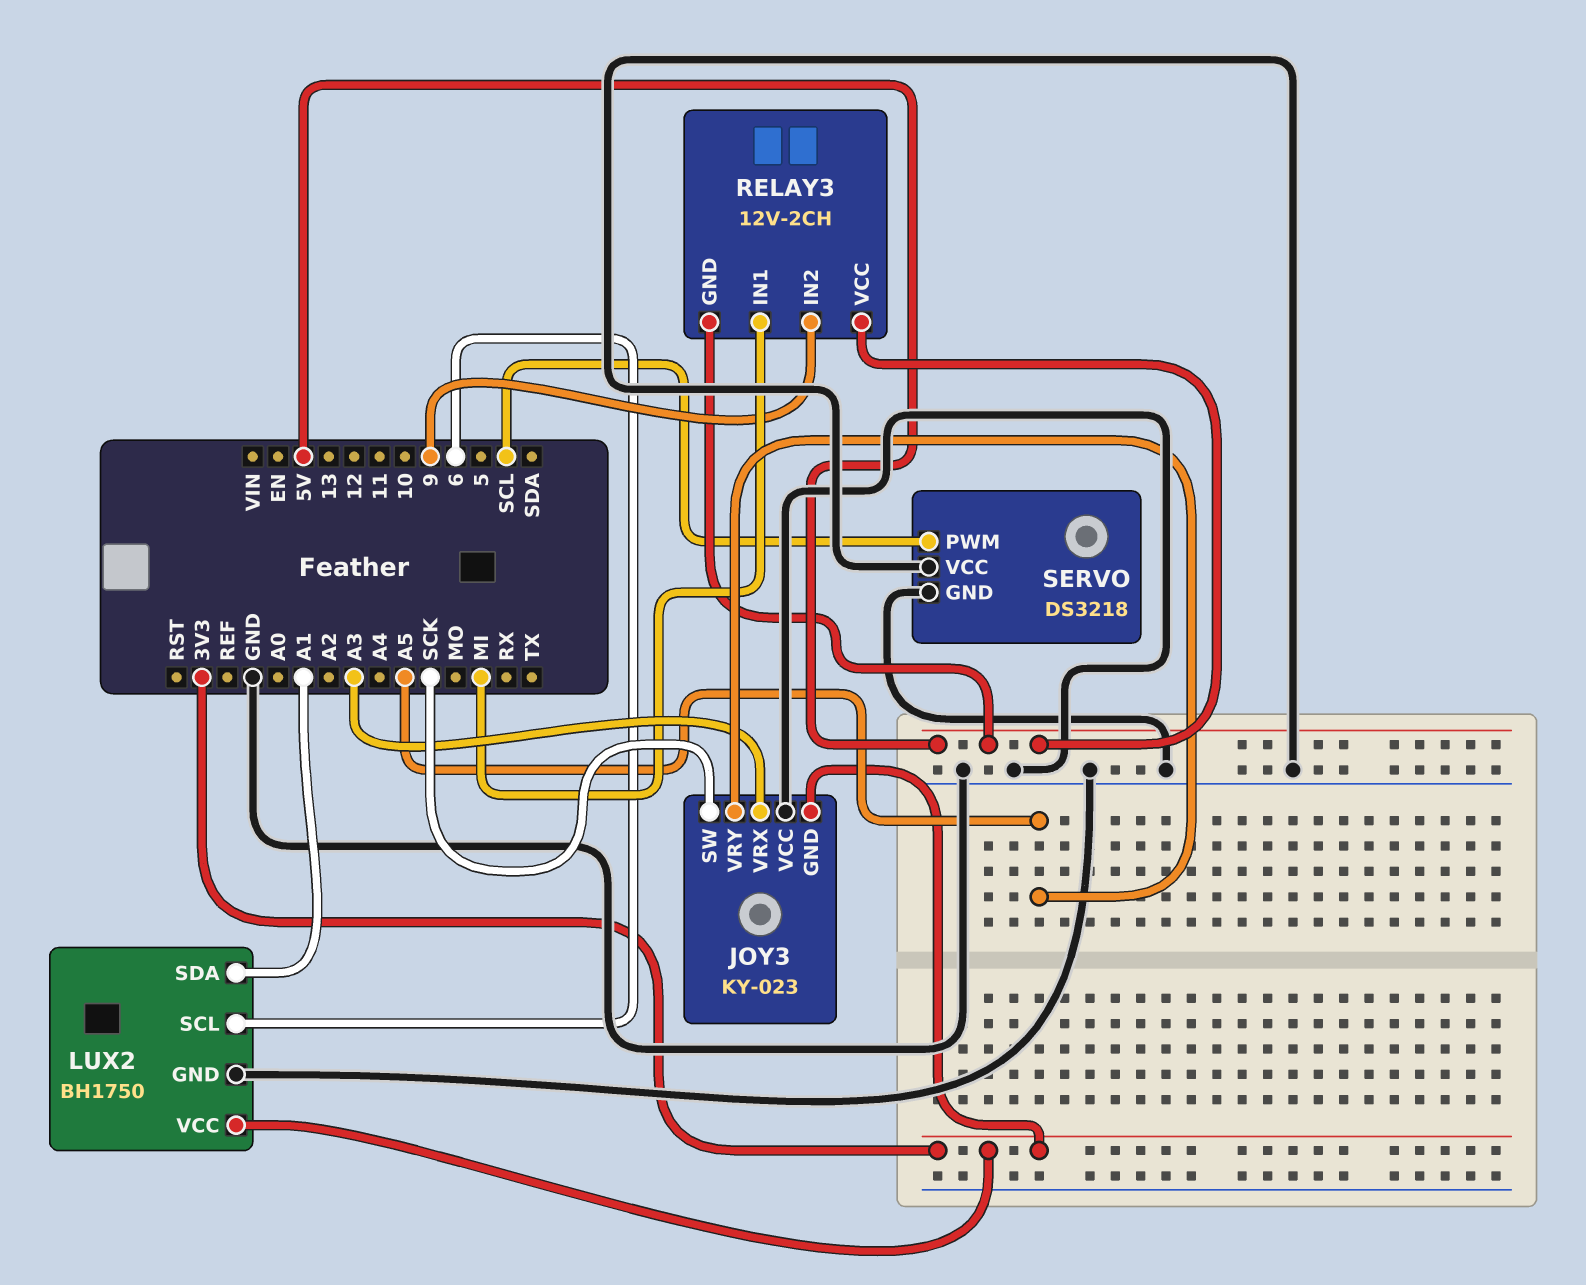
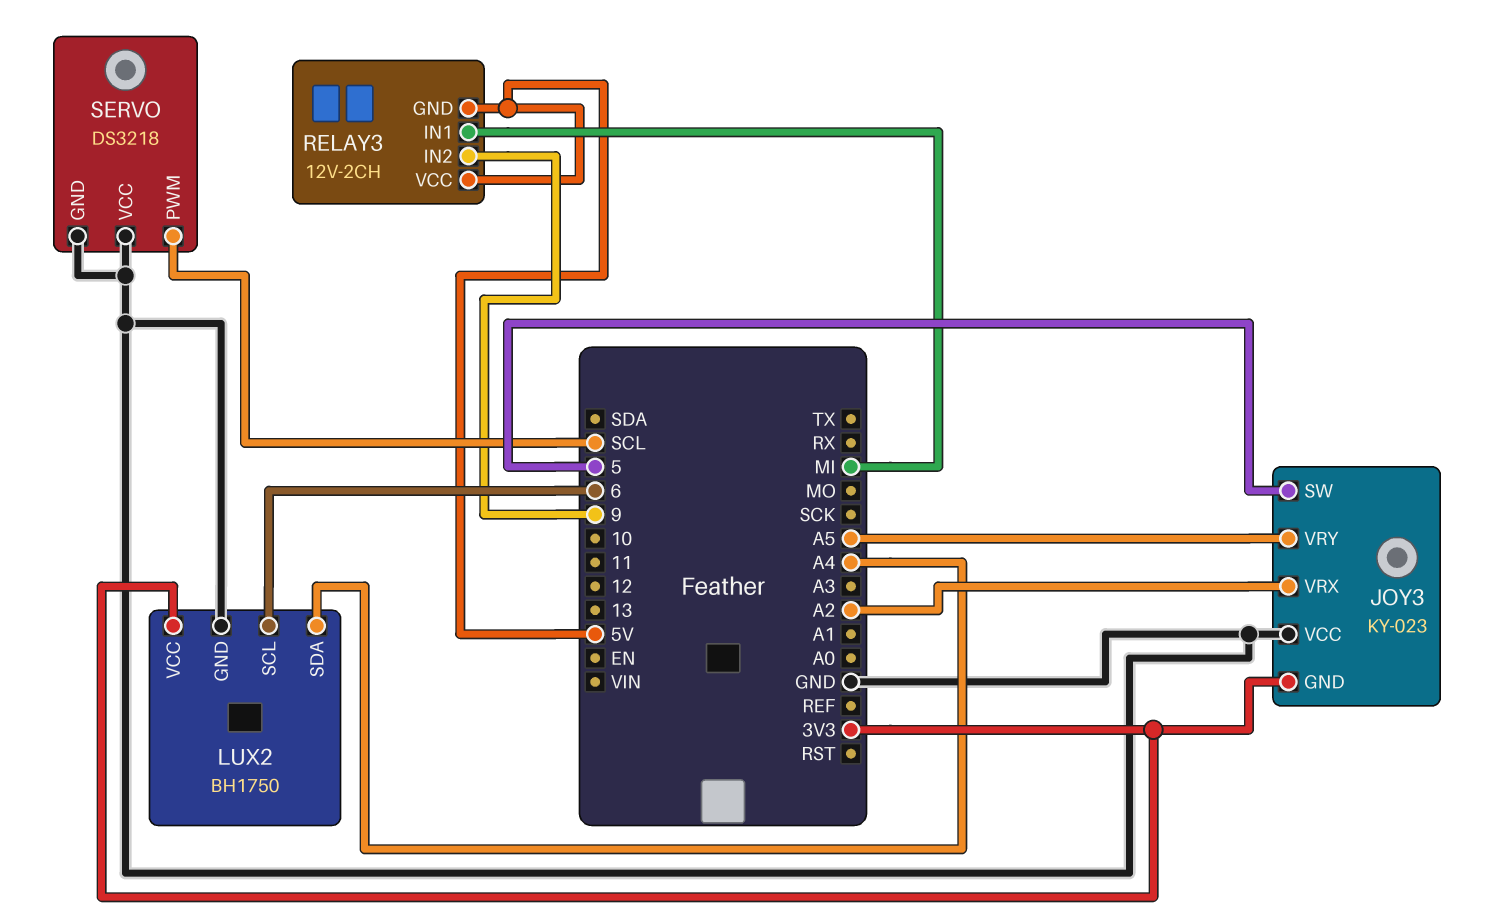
JOY3 pin SW: SCK -> 5
JOY3 pin VRX: A3 -> A2
LUX2 pin SDA: A1 -> A4

